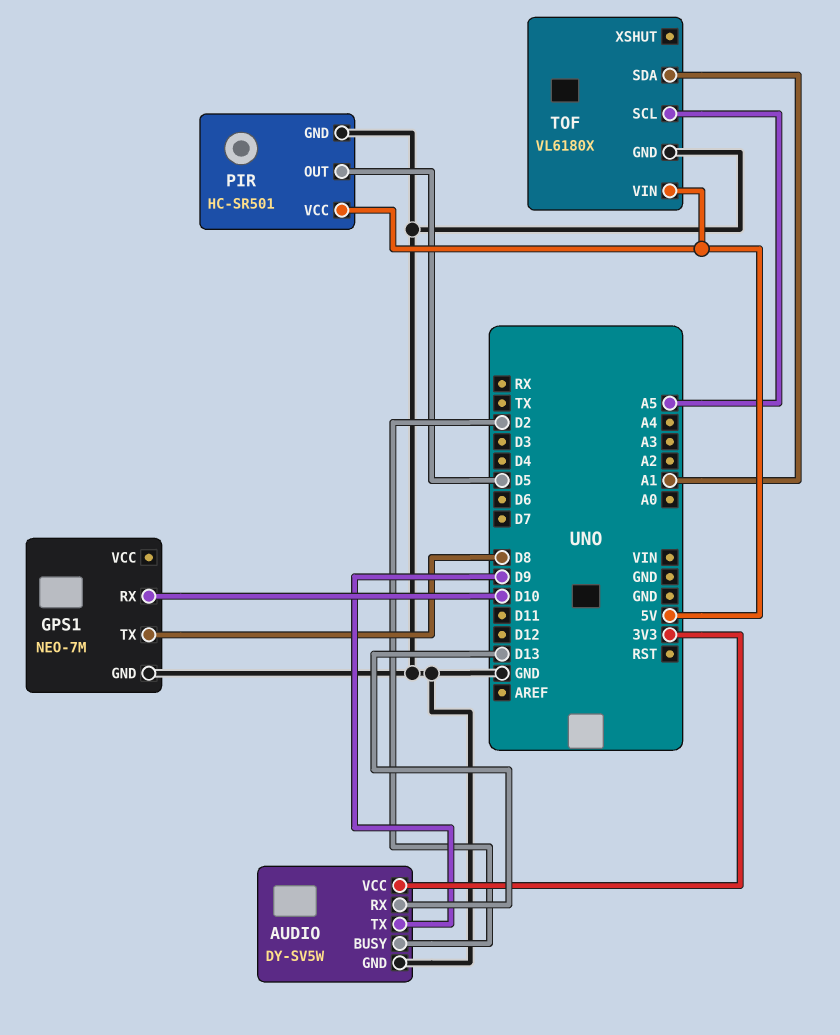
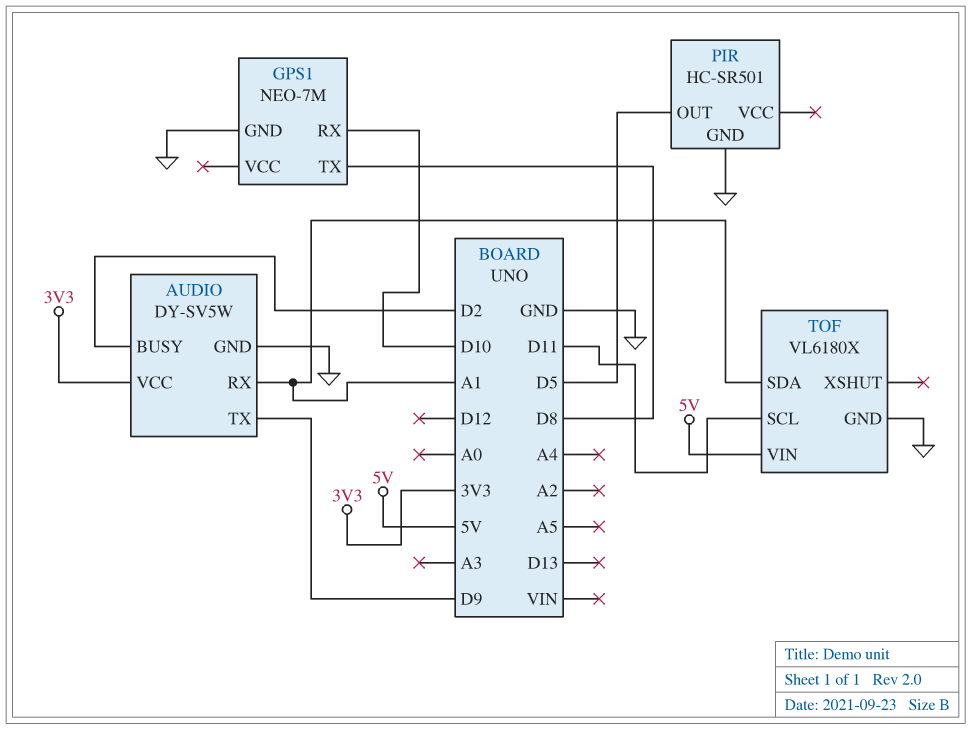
AUDIO pin RX: D13 -> A1
PIR pin VCC: 5V -> none
TOF pin SCL: A5 -> D11

